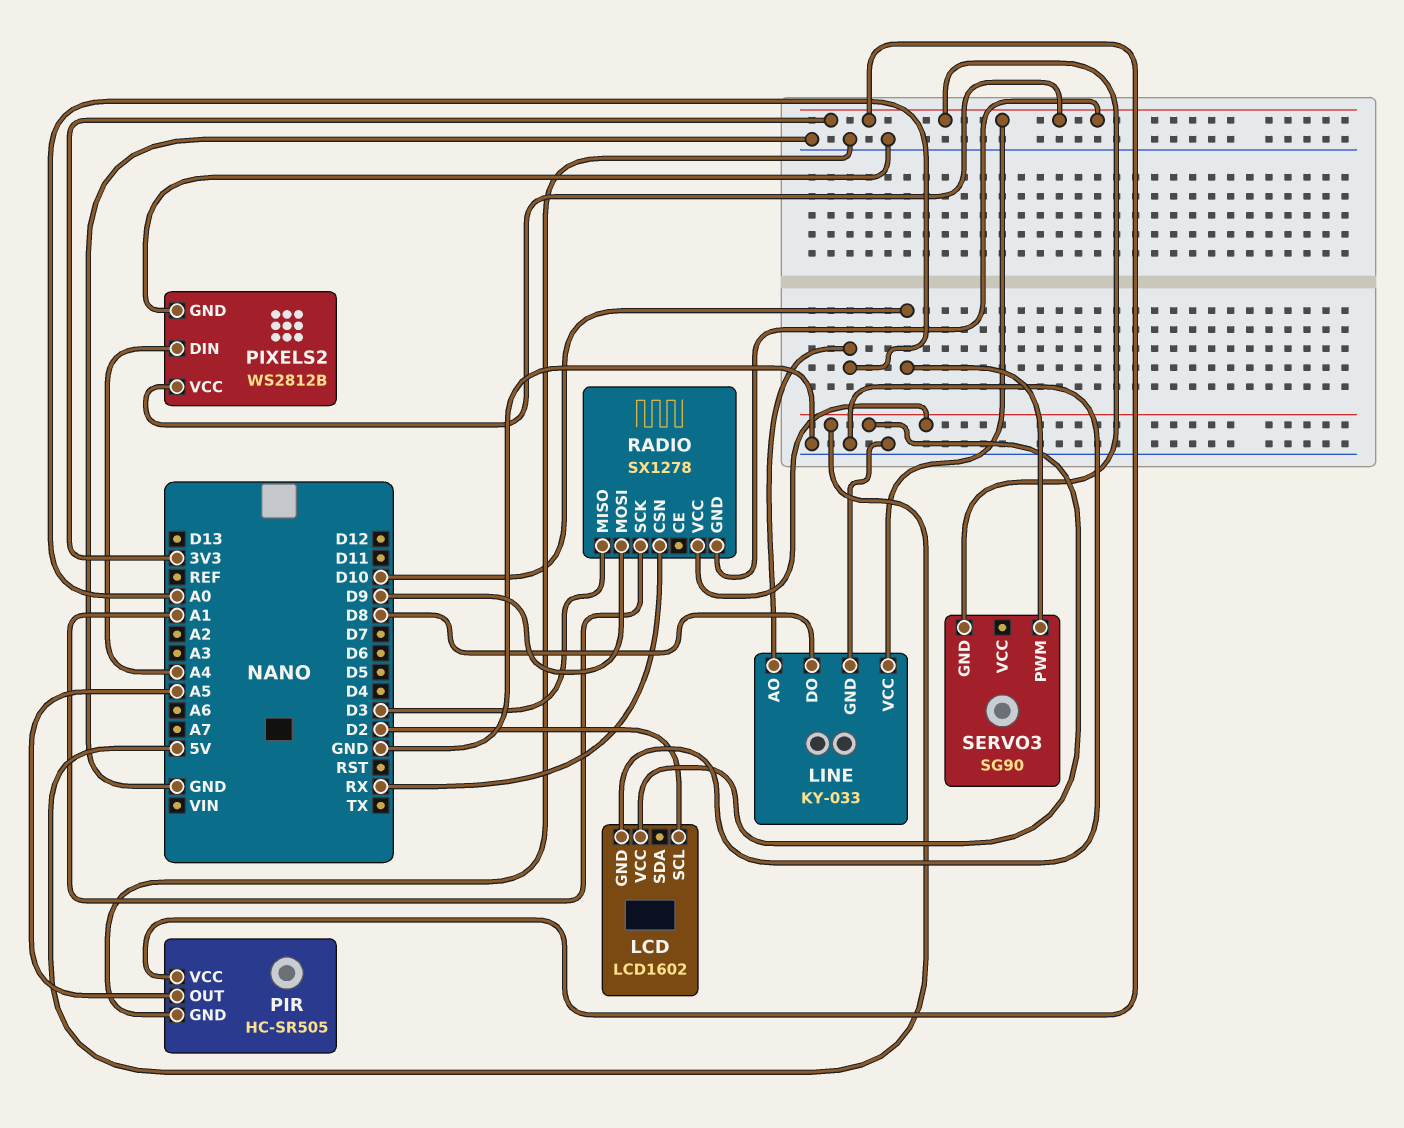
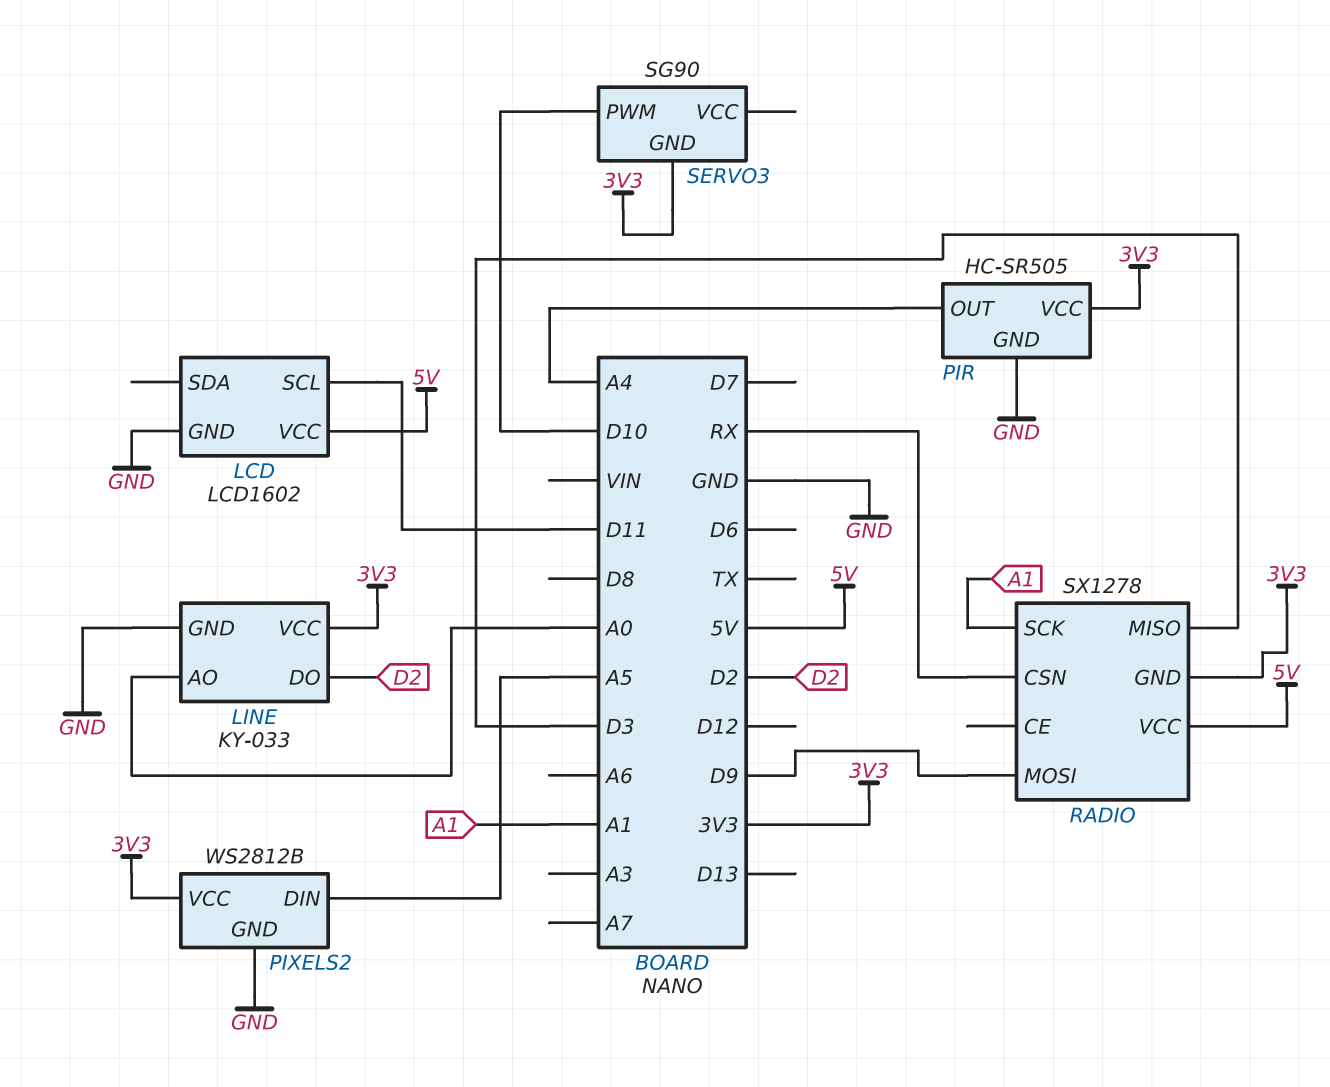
LCD pin SCL: D2 -> D11
LINE pin DO: D8 -> D2
PIR pin OUT: A5 -> A4
PIXELS2 pin DIN: A4 -> A5

